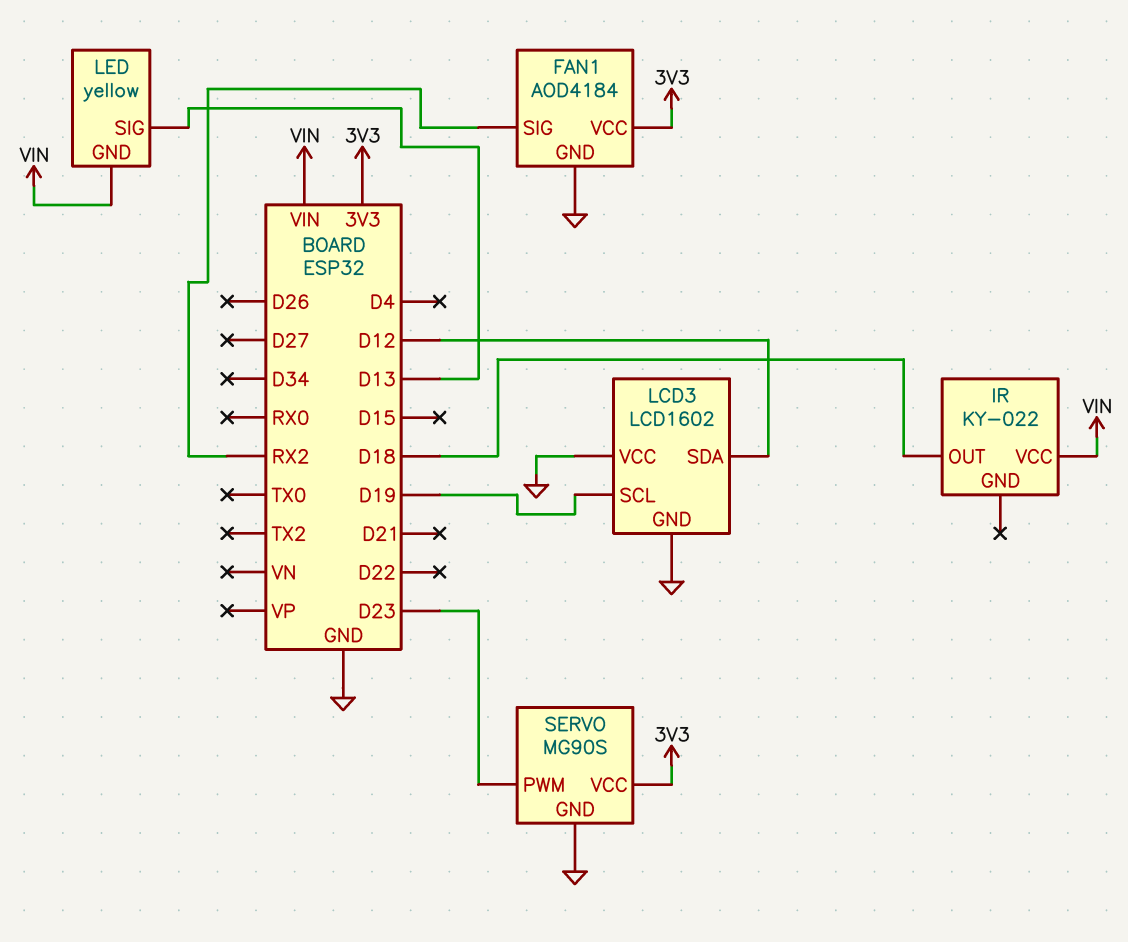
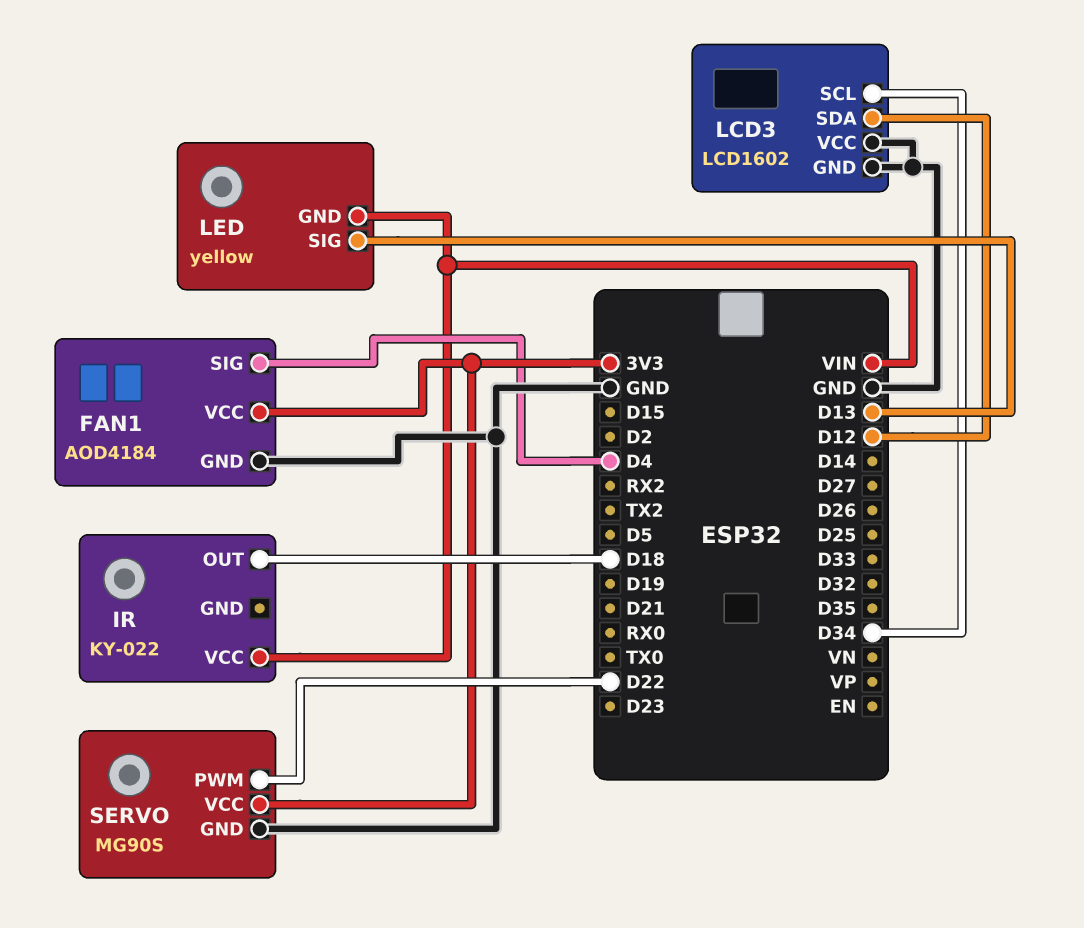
FAN1 pin SIG: RX2 -> D4
LCD3 pin SCL: D19 -> D34
SERVO pin PWM: D23 -> D22

